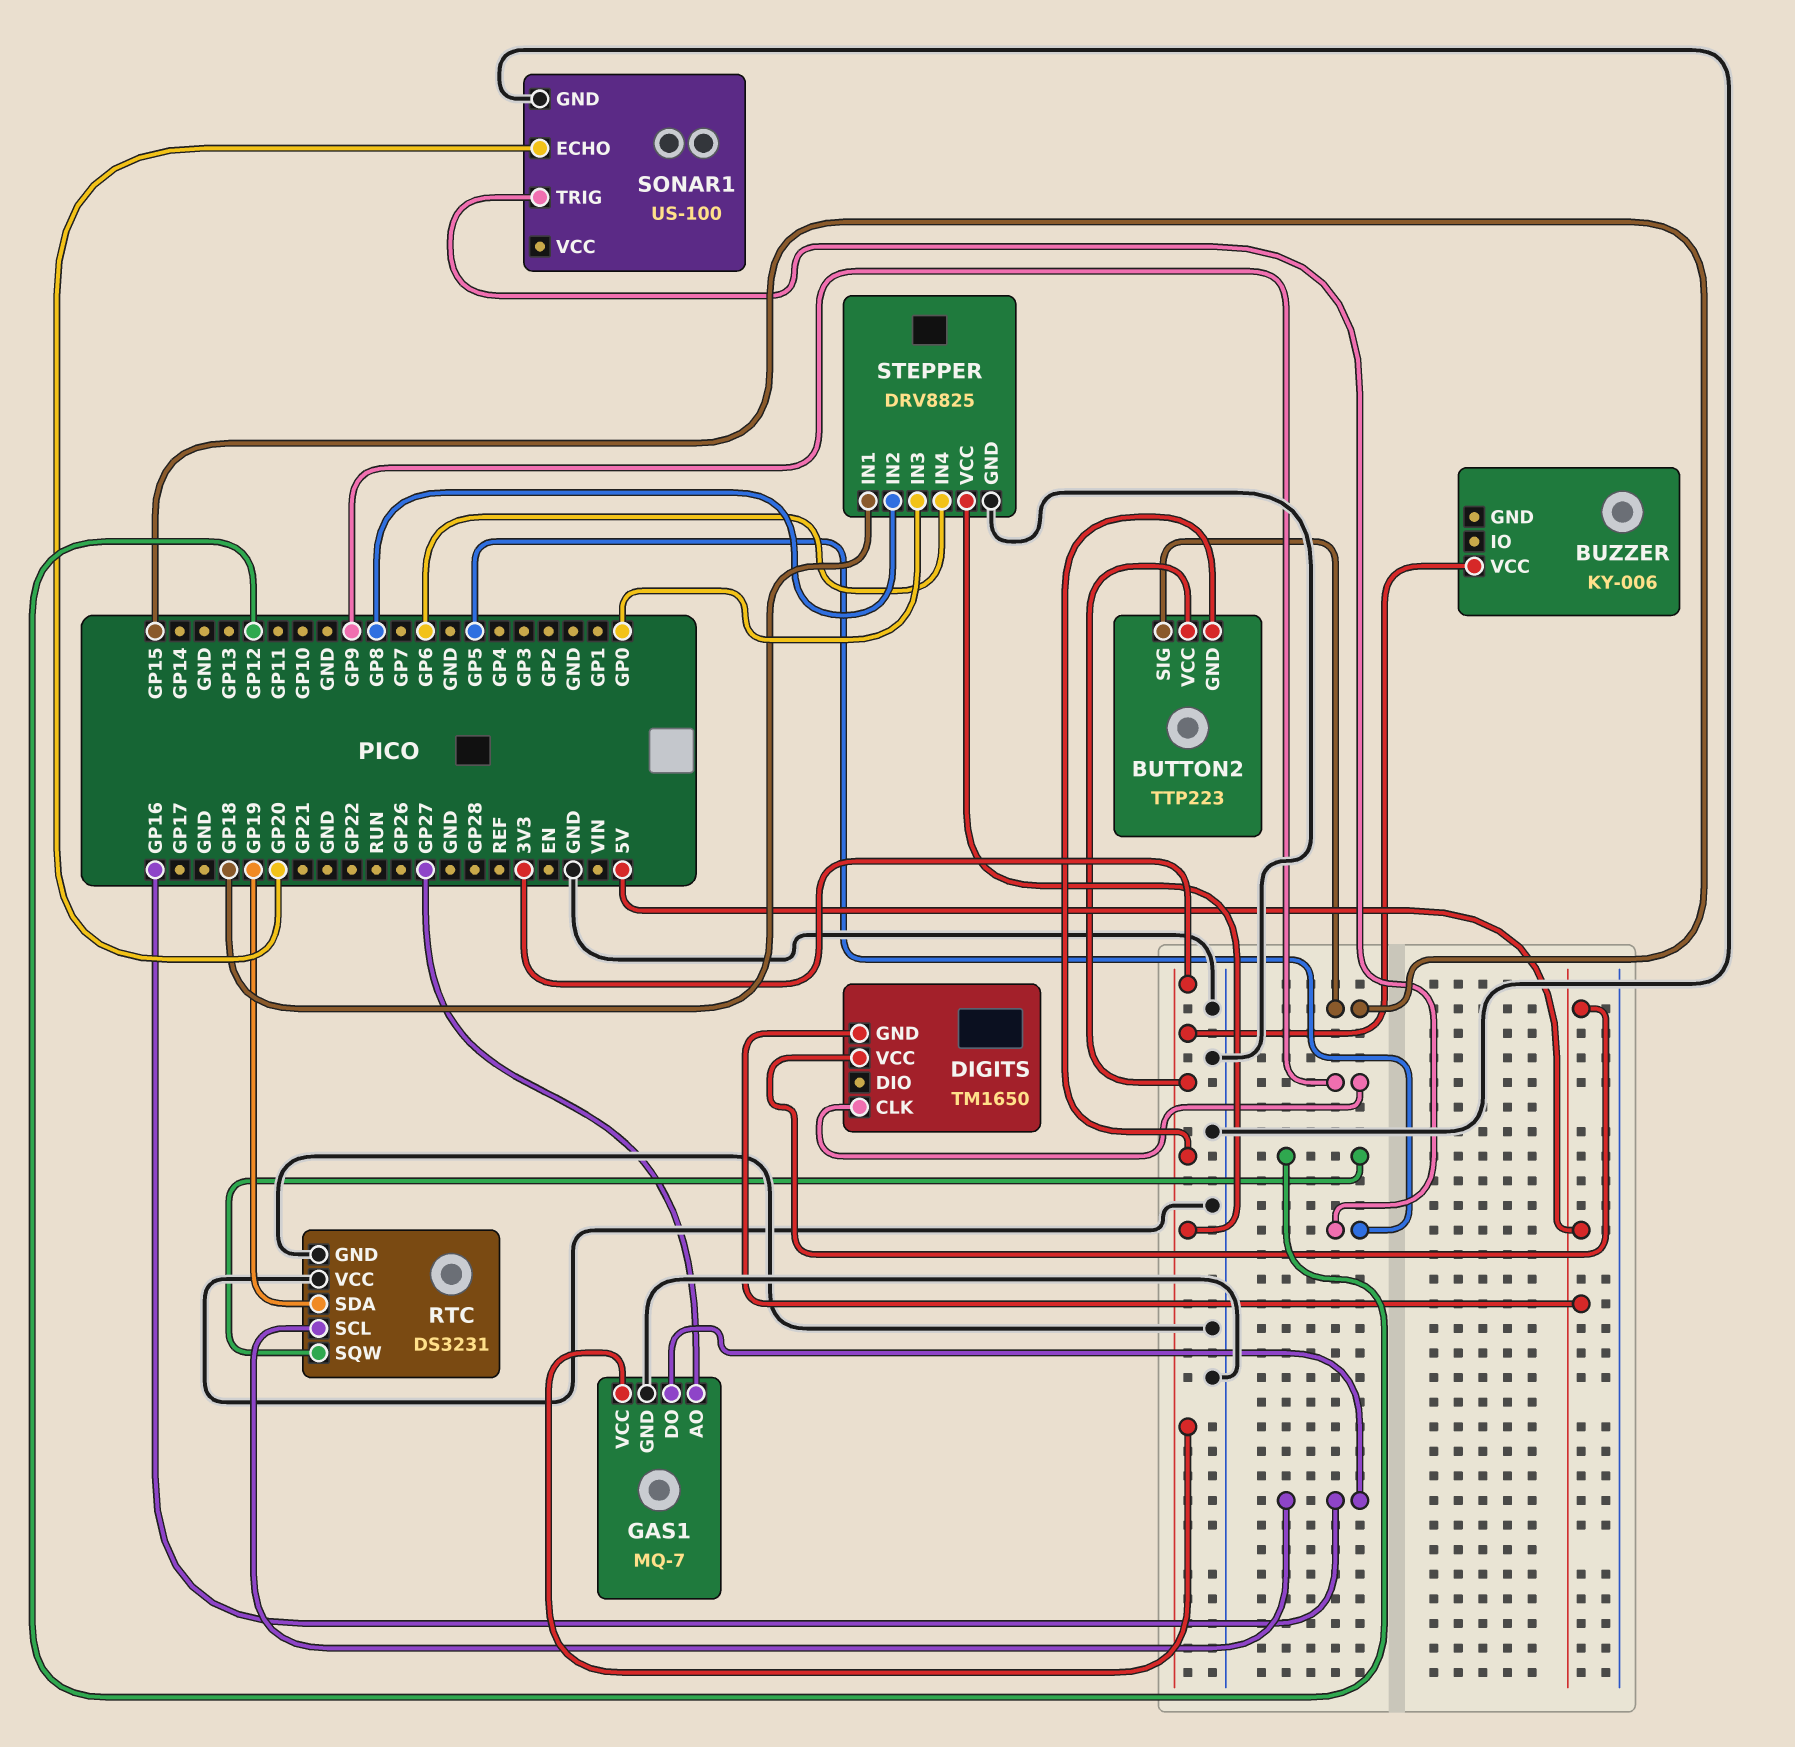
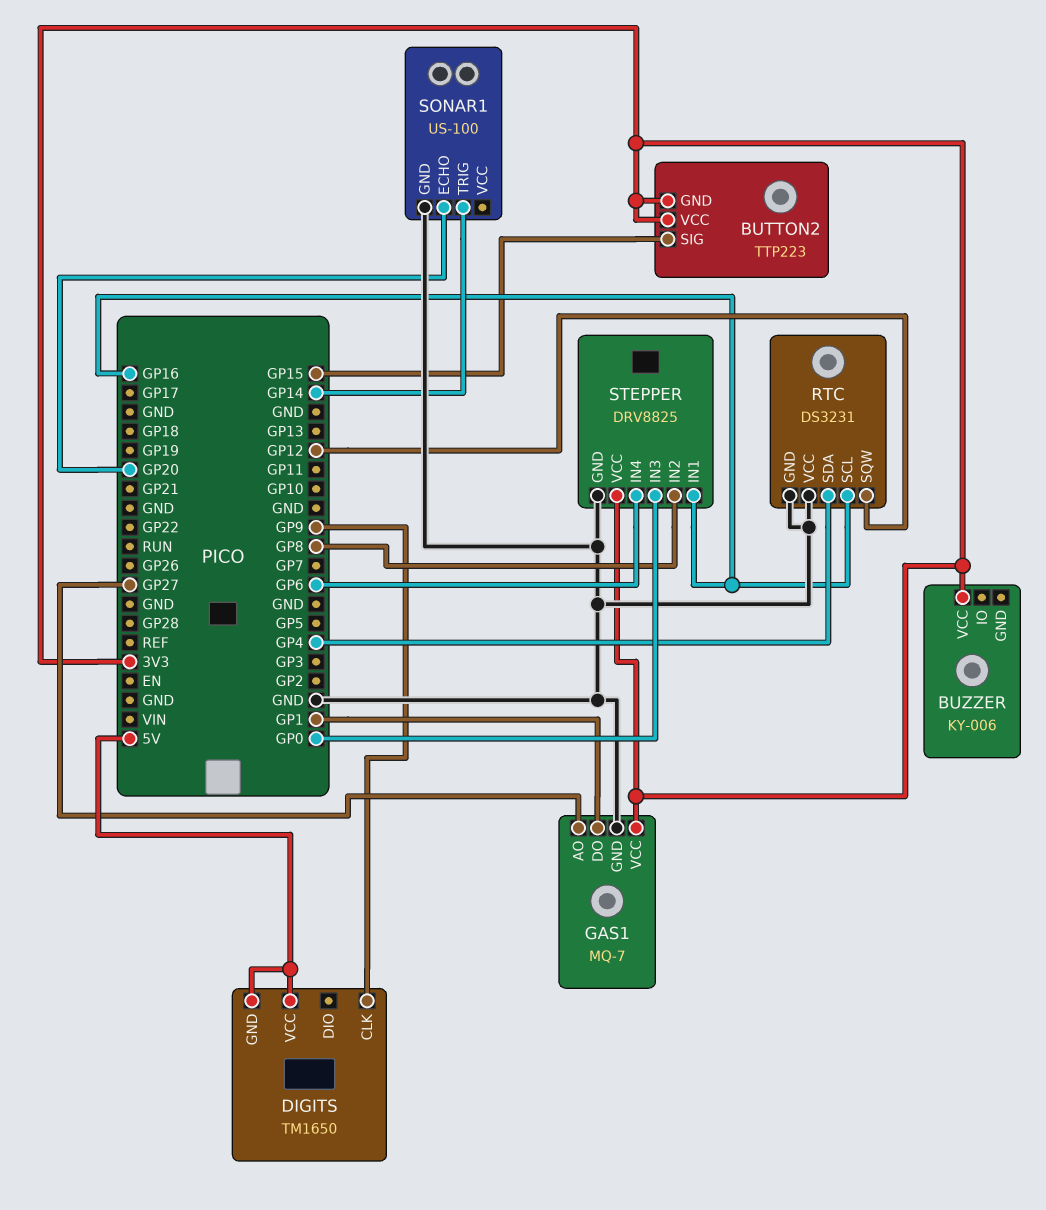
GAS1 pin DO: GP16 -> GP1
RTC pin SDA: GP19 -> GP4
SONAR1 pin TRIG: GP5 -> GP14
STEPPER pin IN1: GP18 -> GP16

